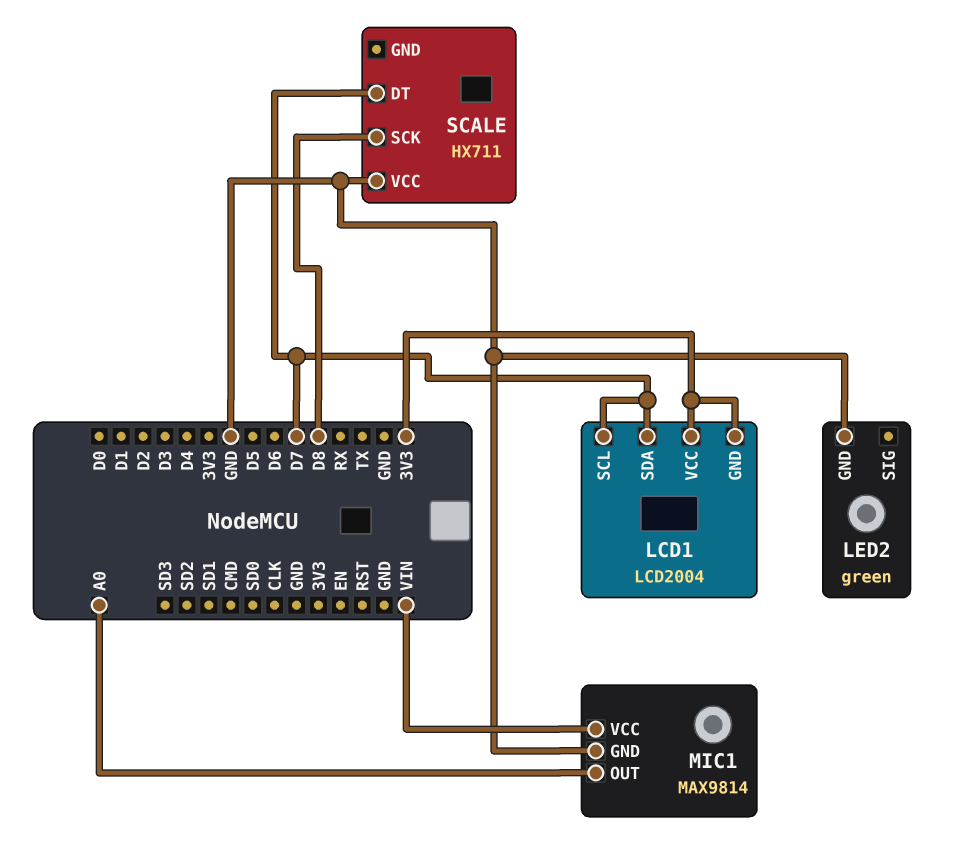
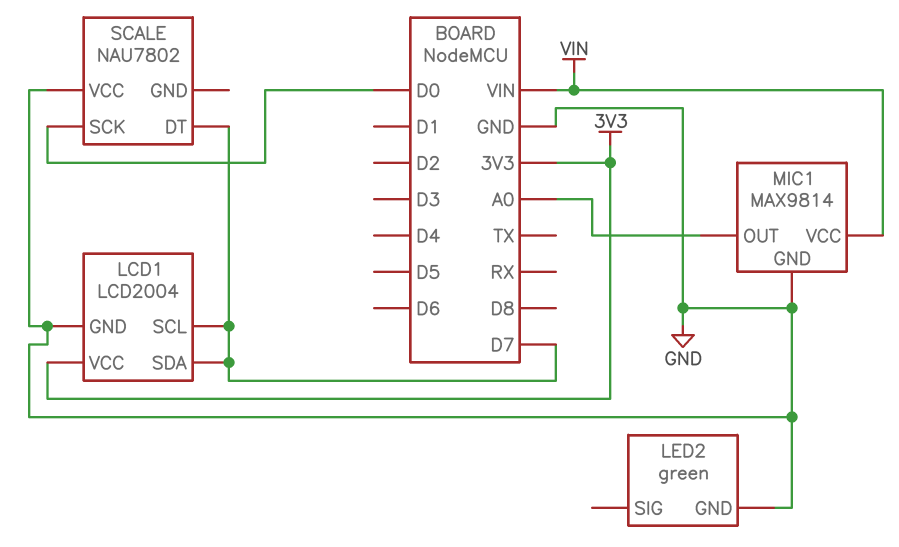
LCD1 pin GND: 3V3 -> GND
SCALE: HX711 -> NAU7802
SCALE pin SCK: D8 -> D0

